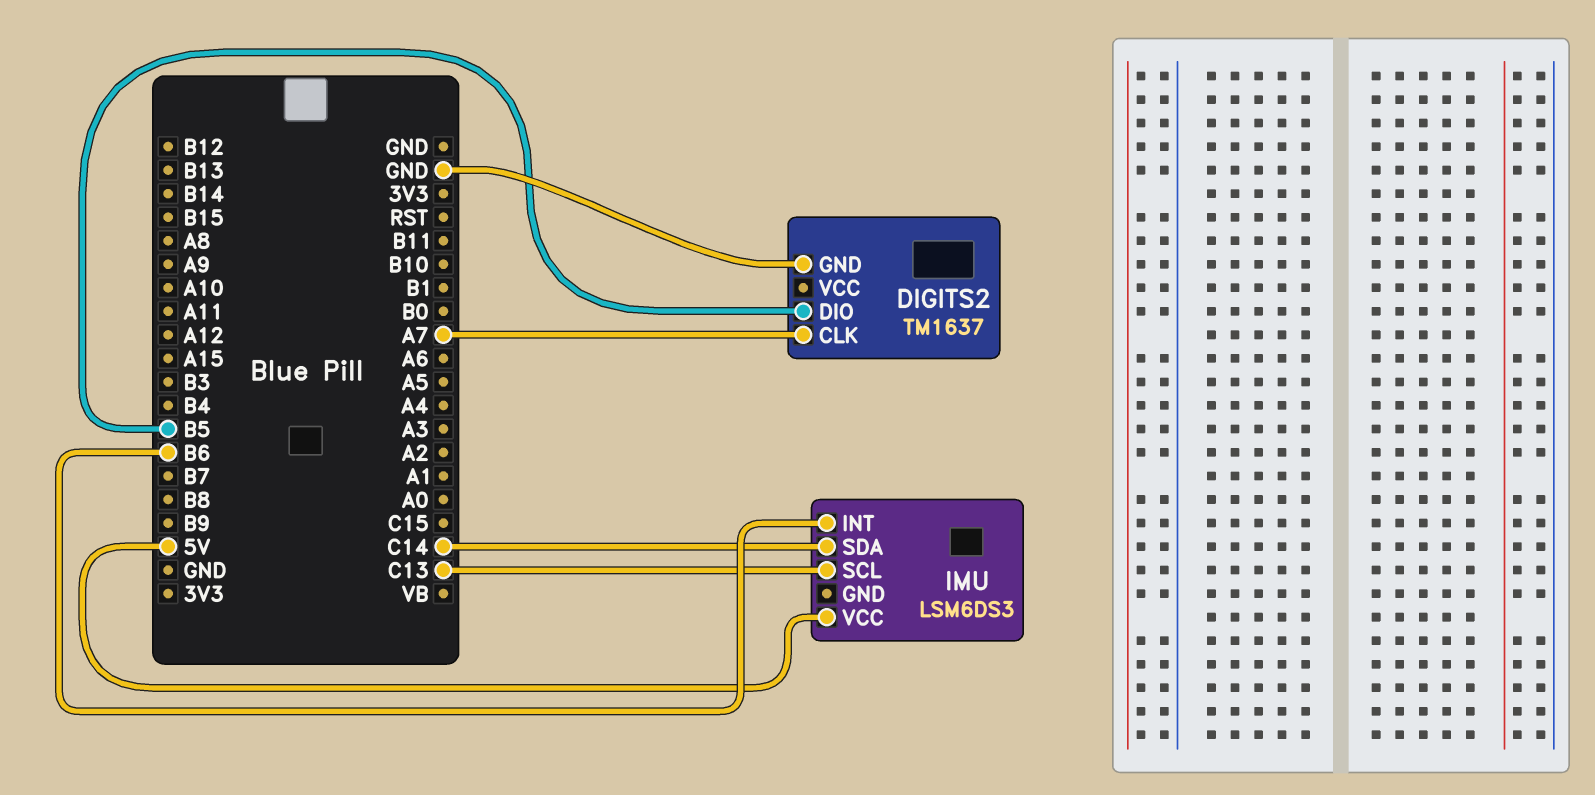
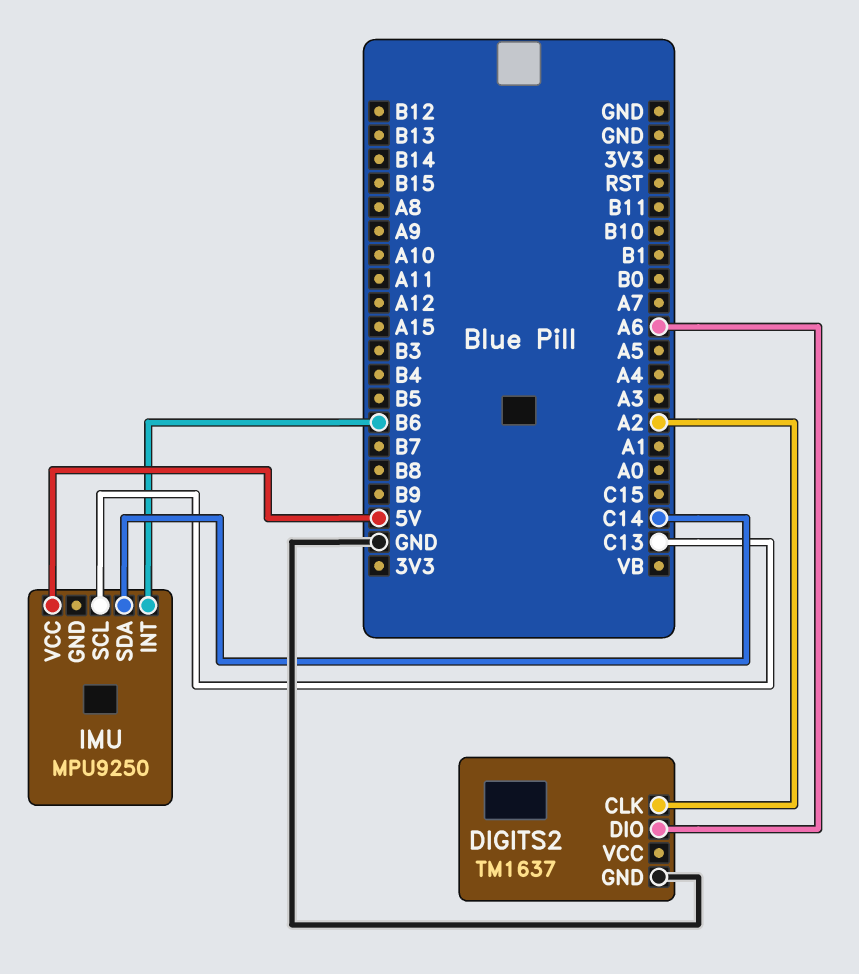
DIGITS2 pin CLK: A7 -> A2
DIGITS2 pin DIO: B5 -> A6
IMU: LSM6DS3 -> MPU9250

